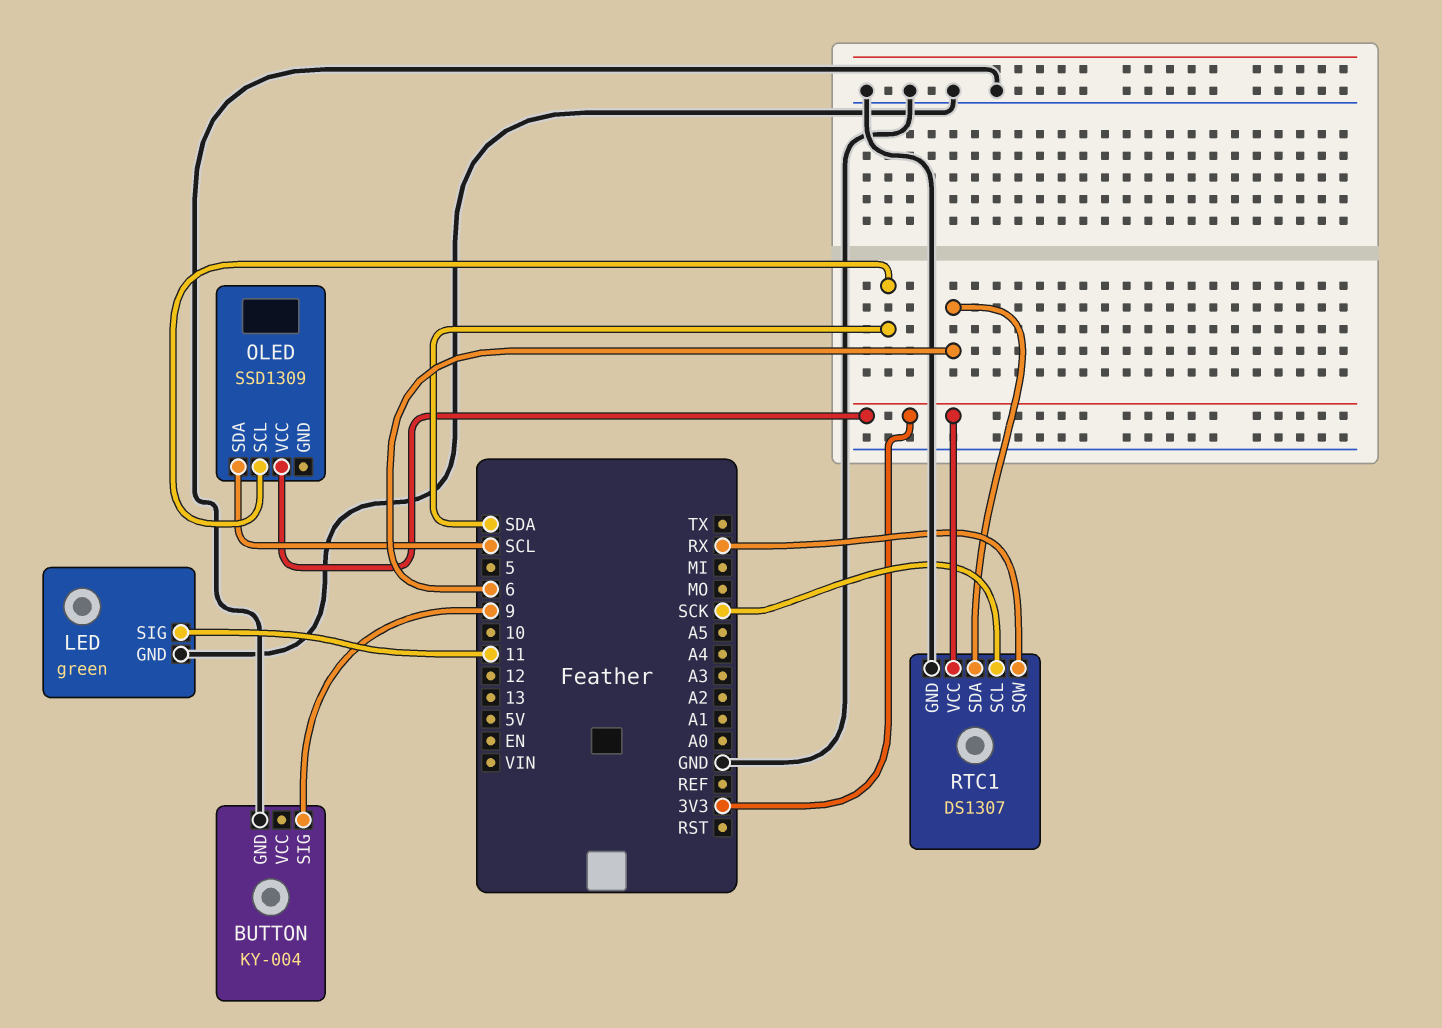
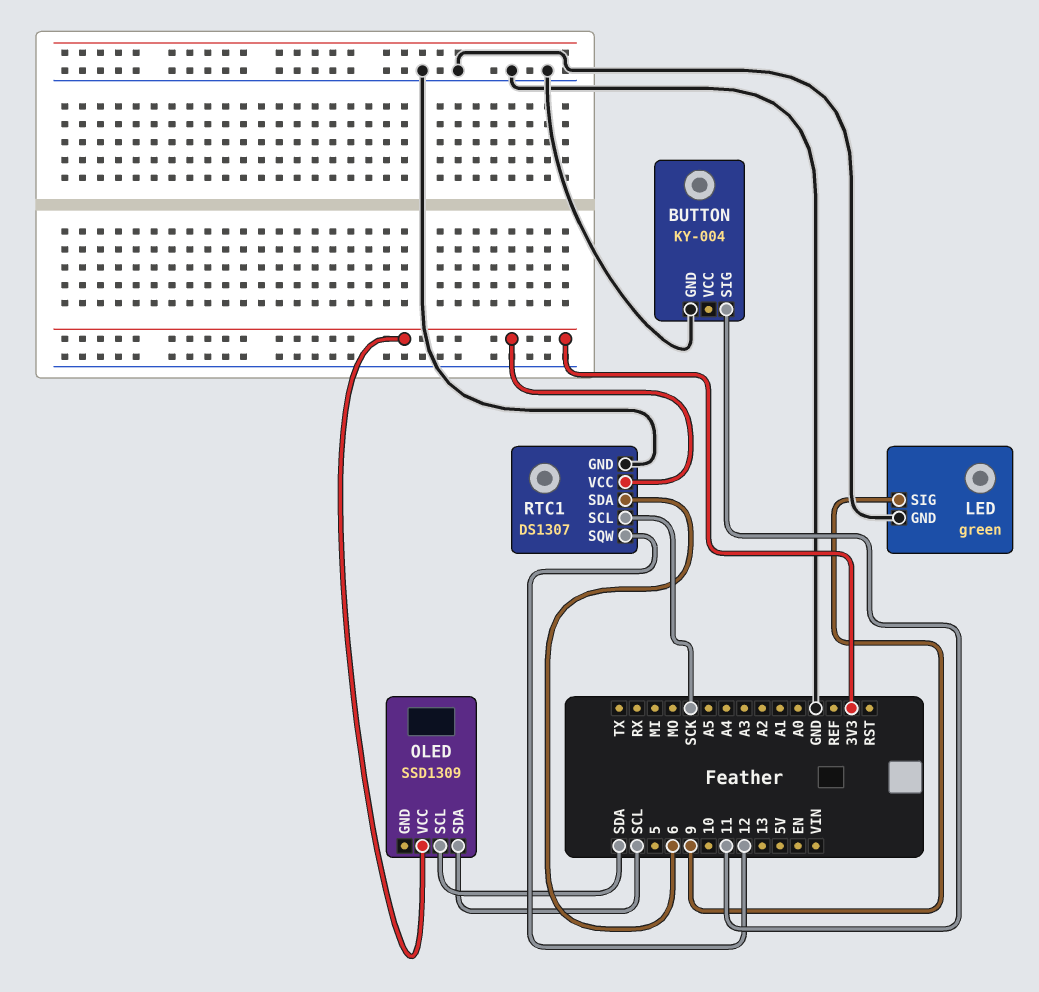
BUTTON pin SIG: 9 -> 11
LED pin SIG: 11 -> 9
RTC1 pin SQW: RX -> 12

